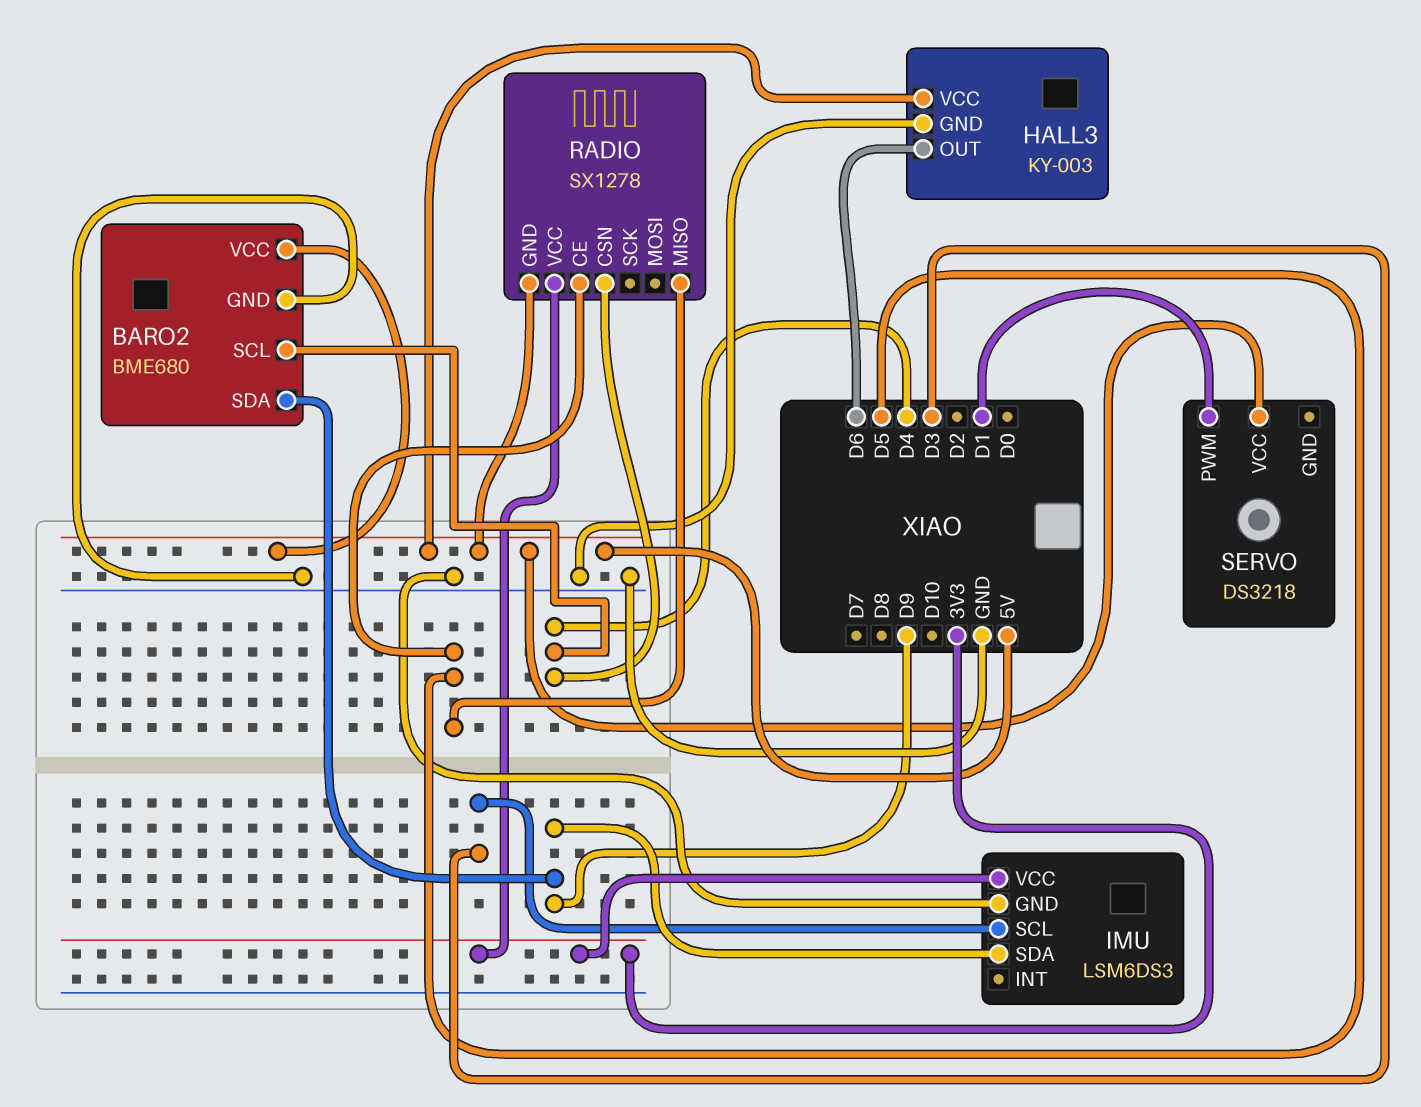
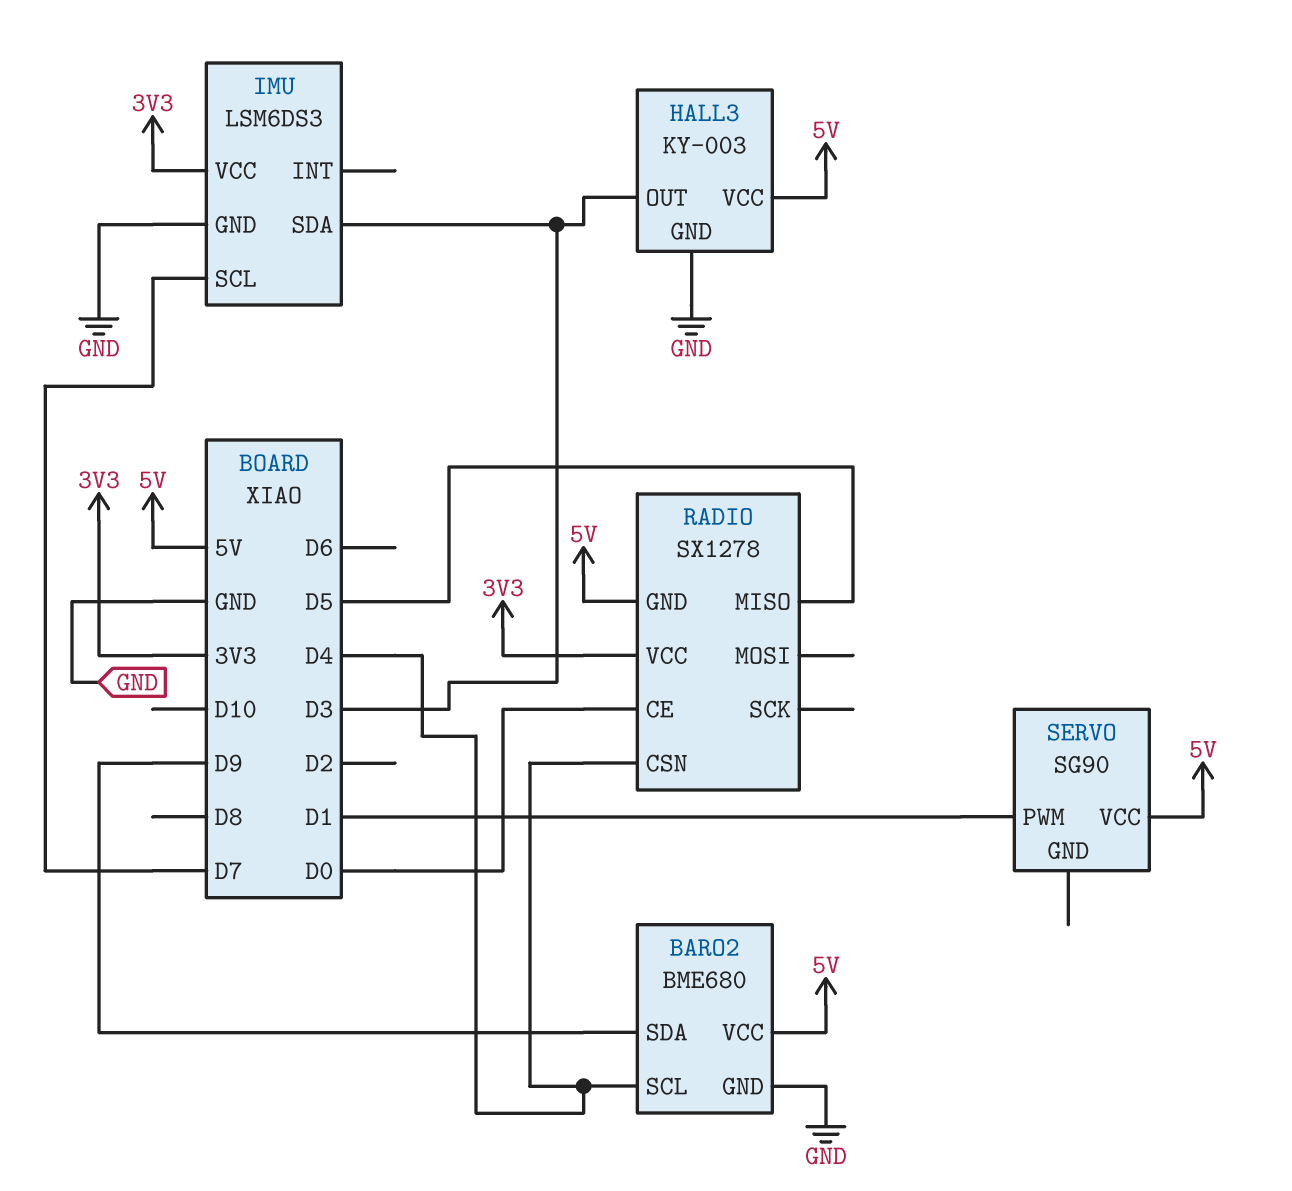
HALL3 pin OUT: D6 -> D3
IMU pin SCL: D3 -> D7
IMU pin SDA: D9 -> D3
RADIO pin CE: D5 -> D0
SERVO: DS3218 -> SG90

